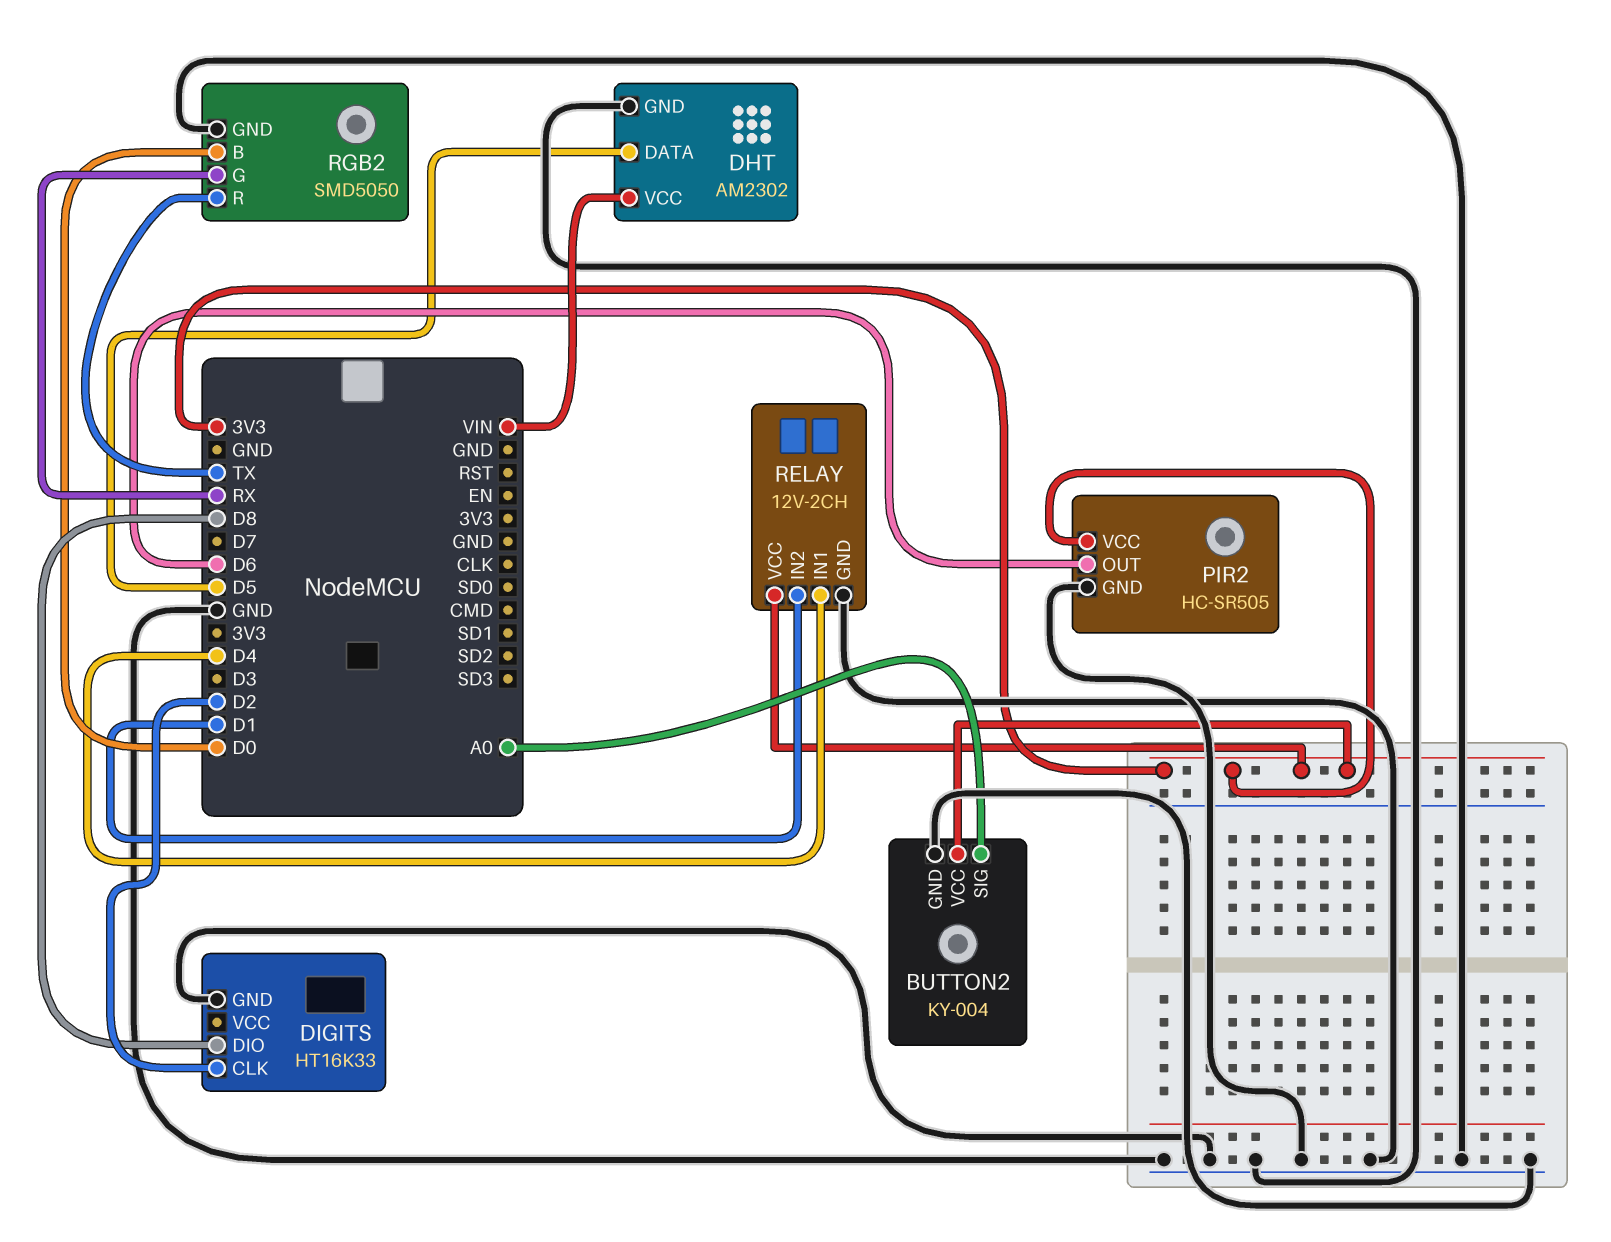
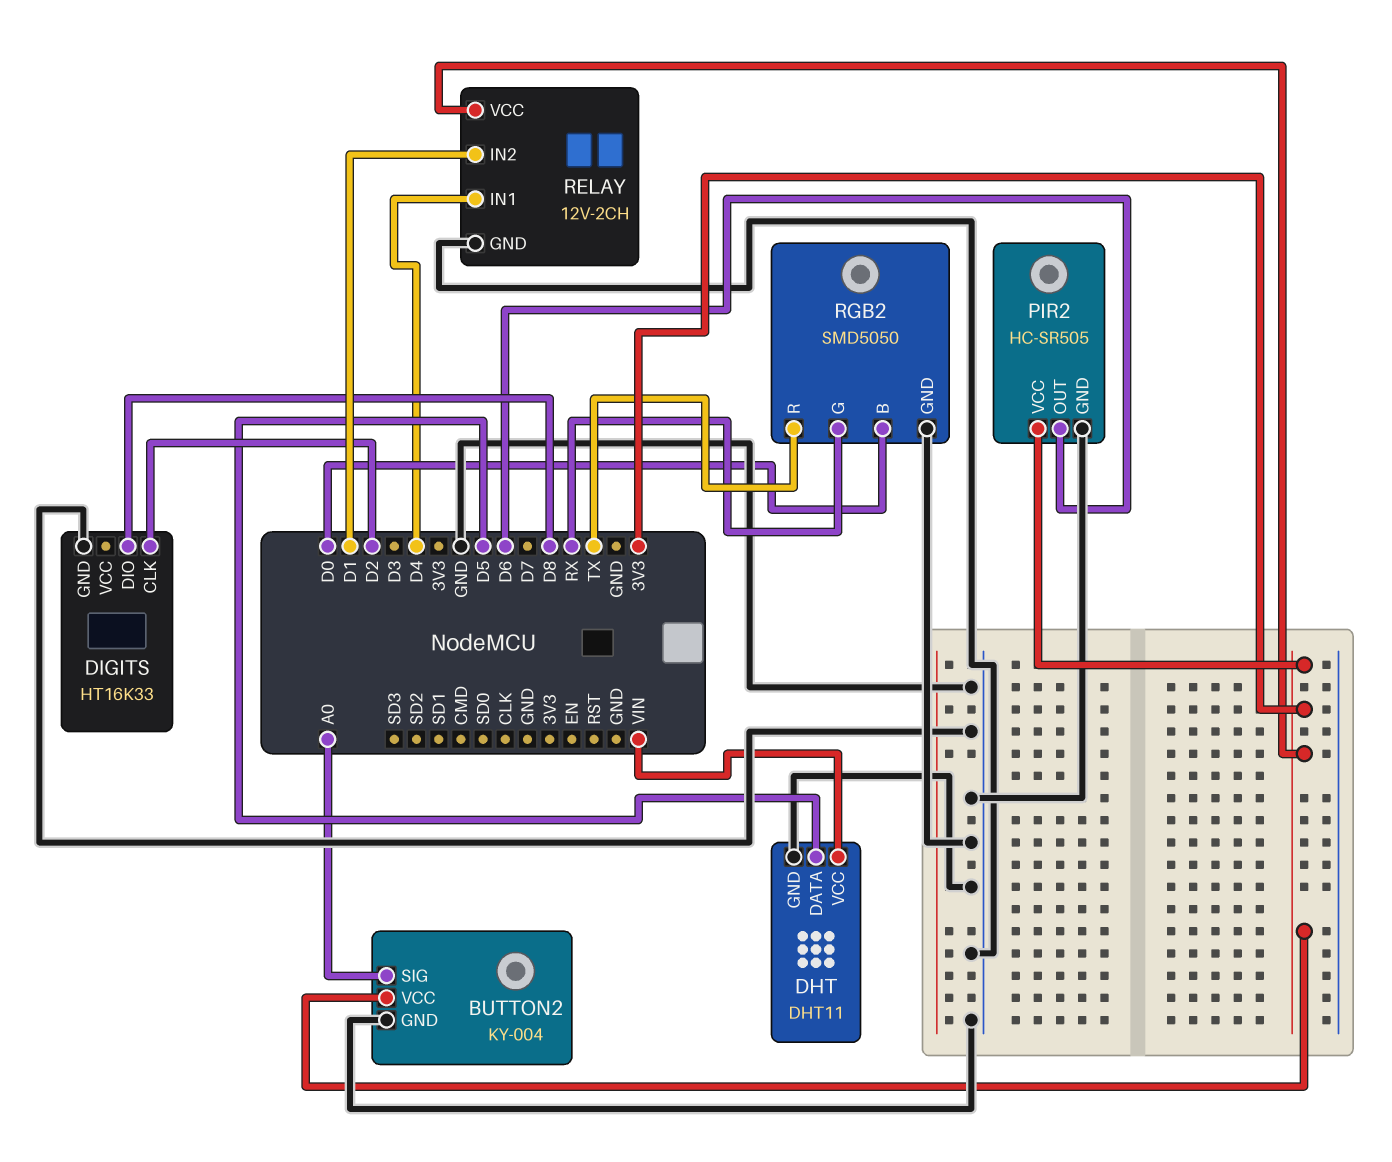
DHT: AM2302 -> DHT11

